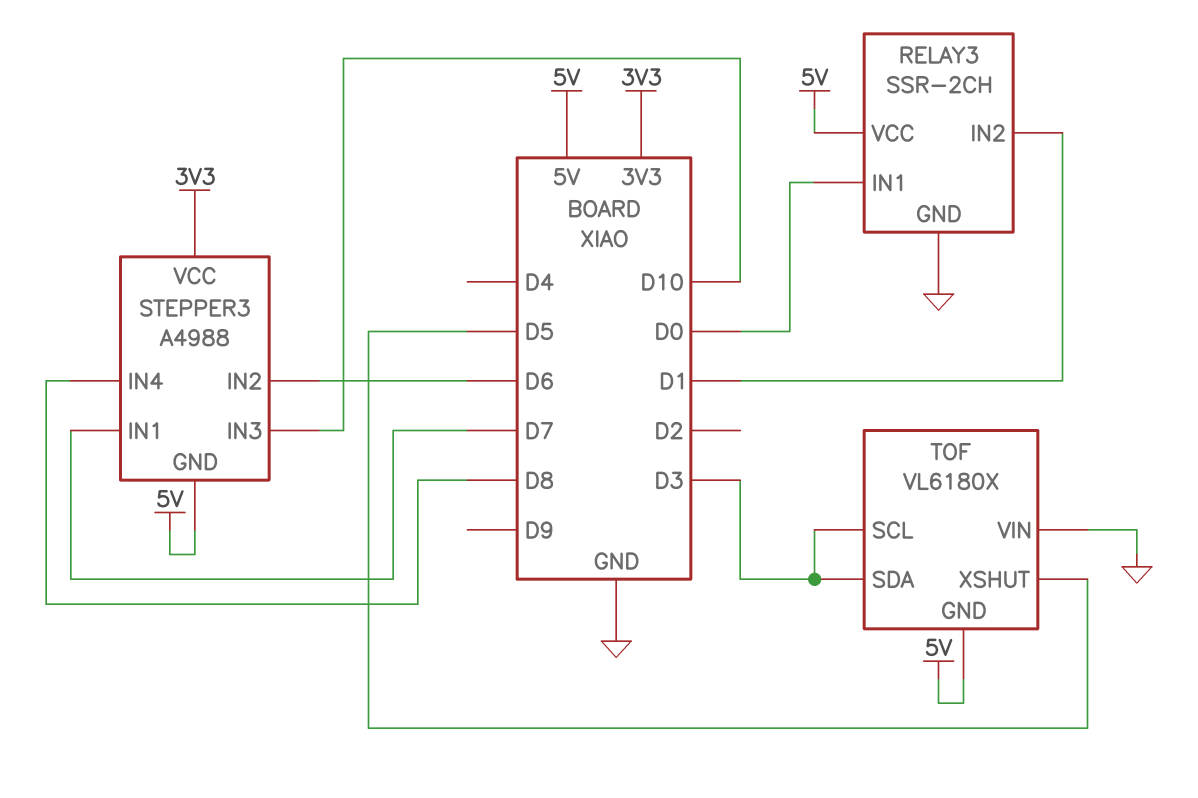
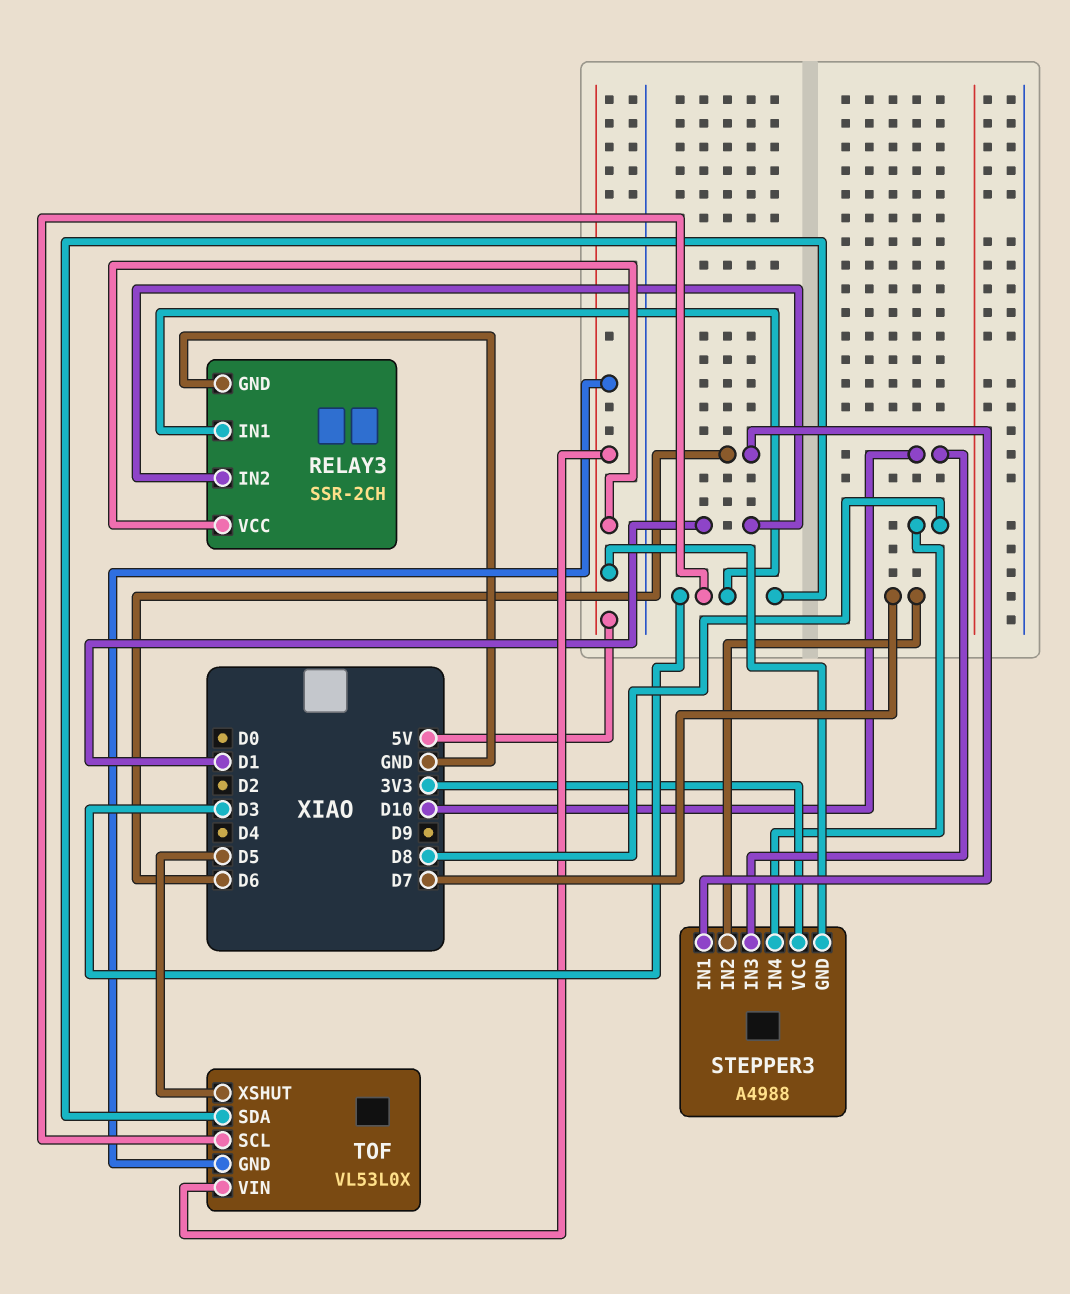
RELAY3 pin IN1: D0 -> D3
STEPPER3 pin IN1: D7 -> D6
STEPPER3 pin IN2: D6 -> D7
TOF: VL6180X -> VL53L0X
TOF pin VIN: GND -> 5V

